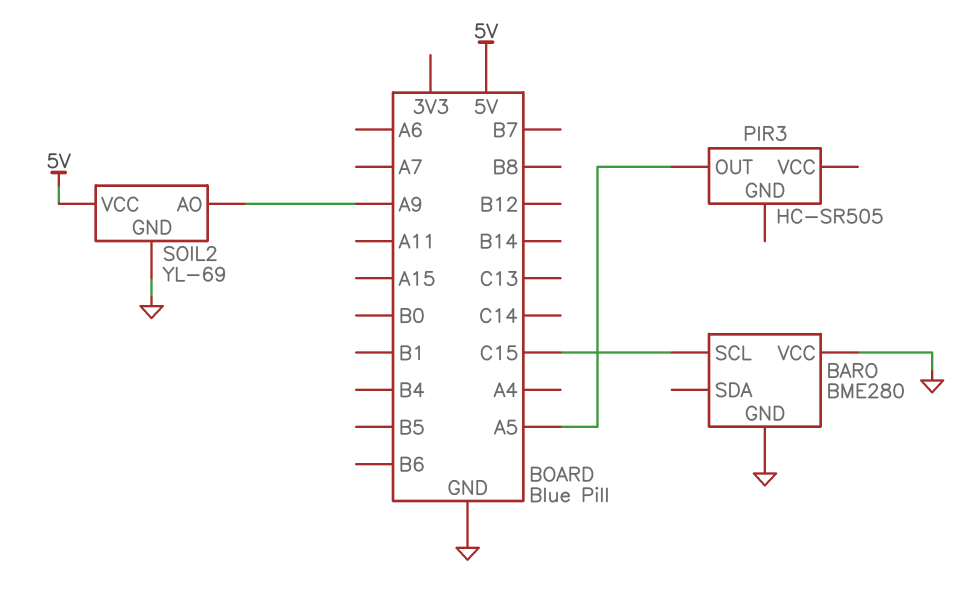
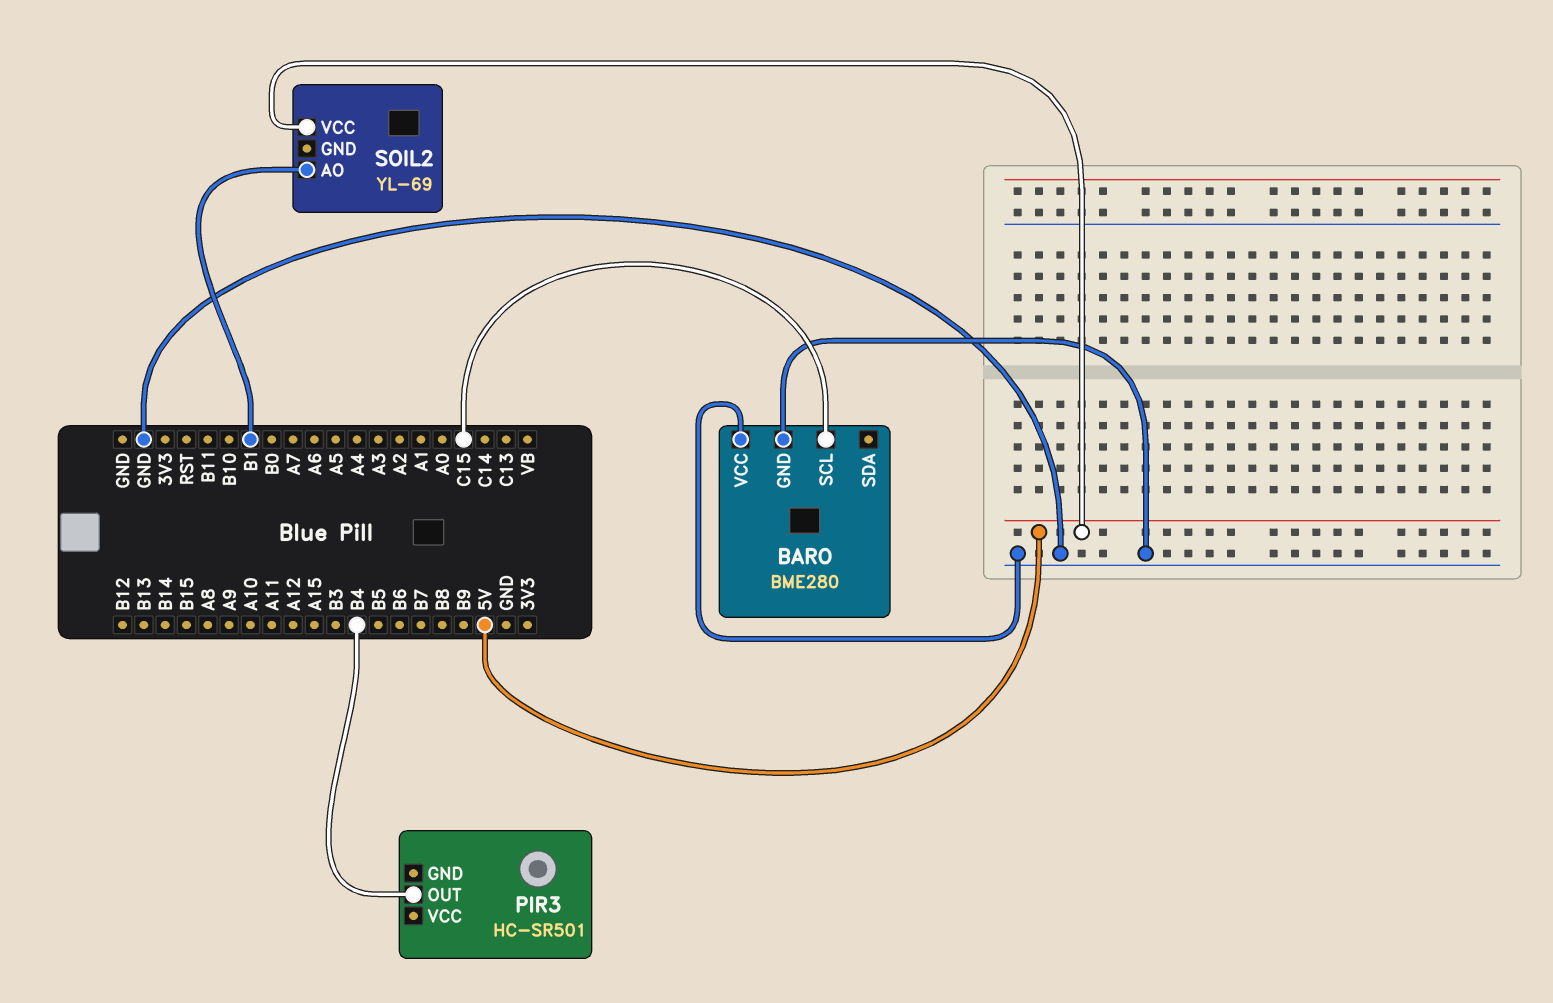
PIR3: HC-SR505 -> HC-SR501
PIR3 pin OUT: A5 -> B4
SOIL2 pin AO: A9 -> B1
SOIL2 pin GND: GND -> none

